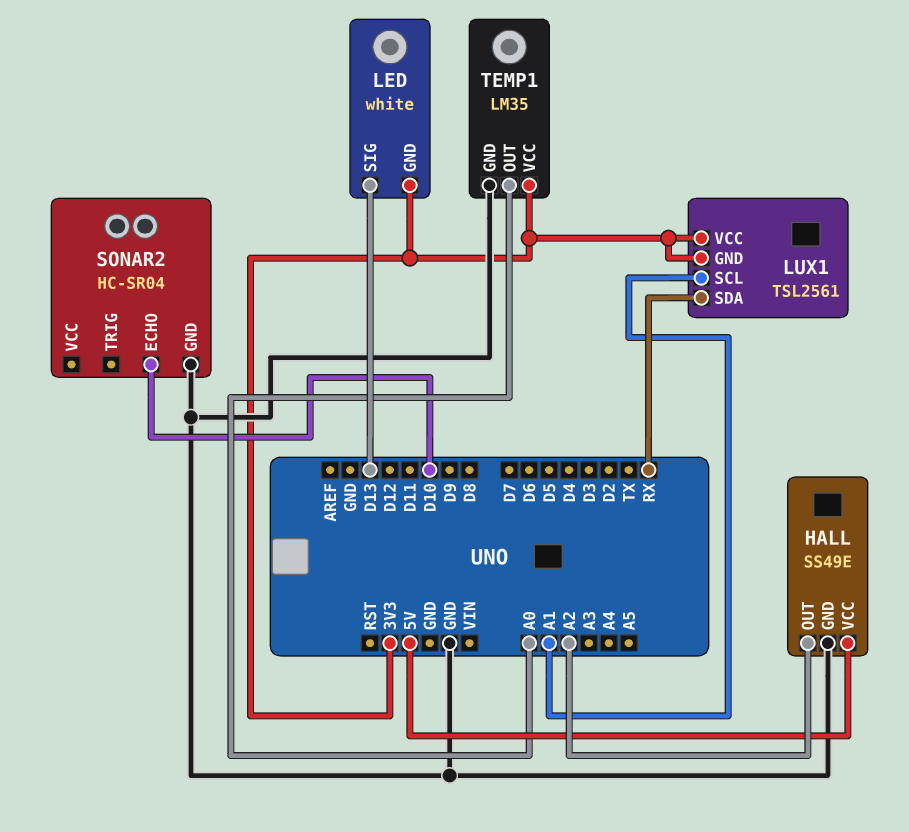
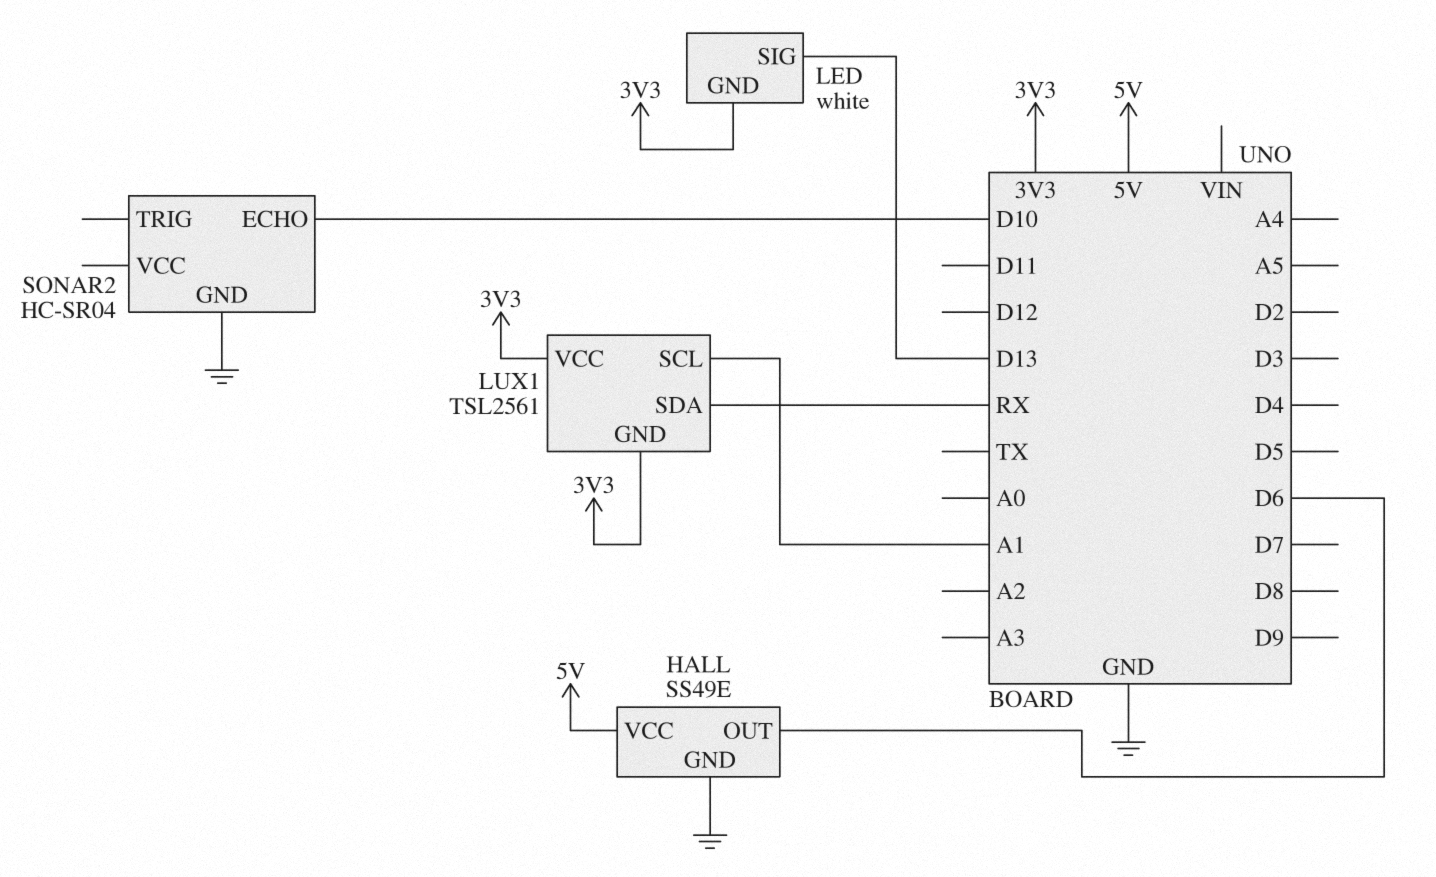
HALL pin OUT: A2 -> D6
TEMP1: LM35 -> none
TEMP1 pin GND: GND -> none
TEMP1 pin OUT: A0 -> none
TEMP1 pin VCC: 3V3 -> none

